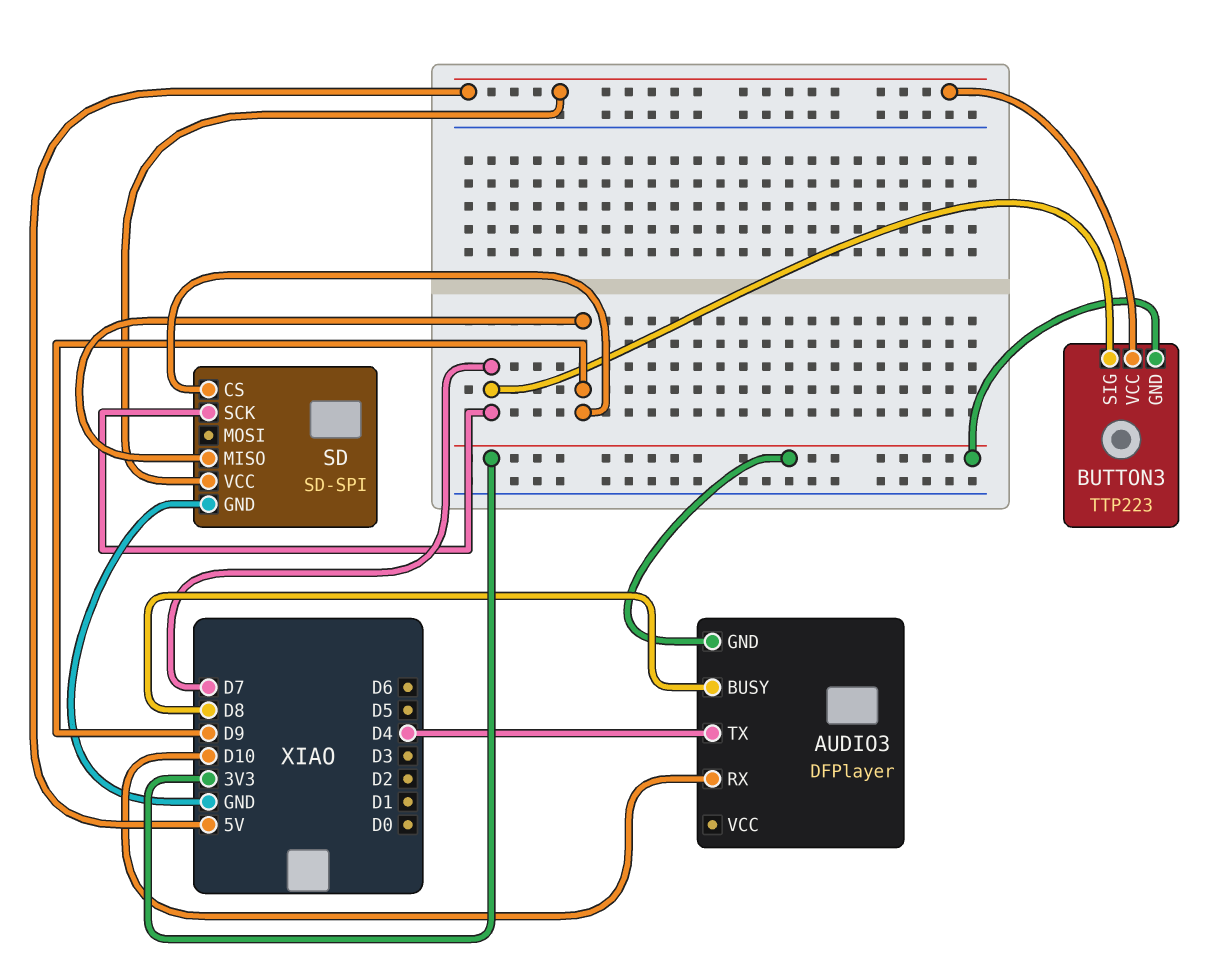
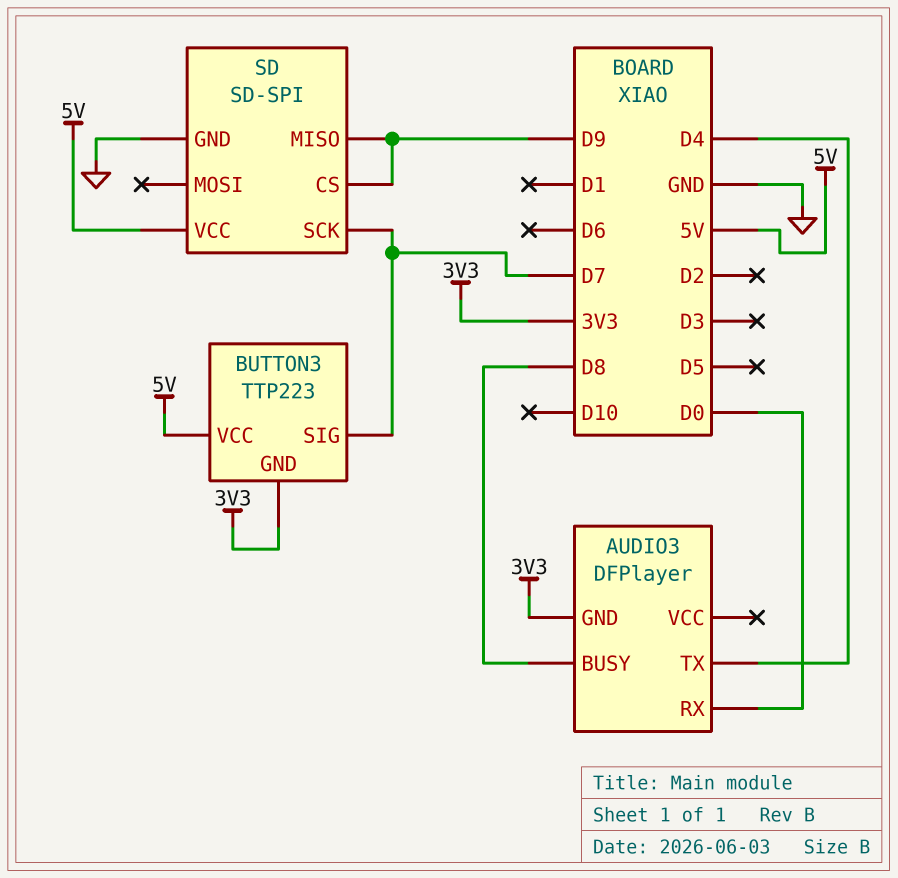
AUDIO3 pin RX: D10 -> D0

